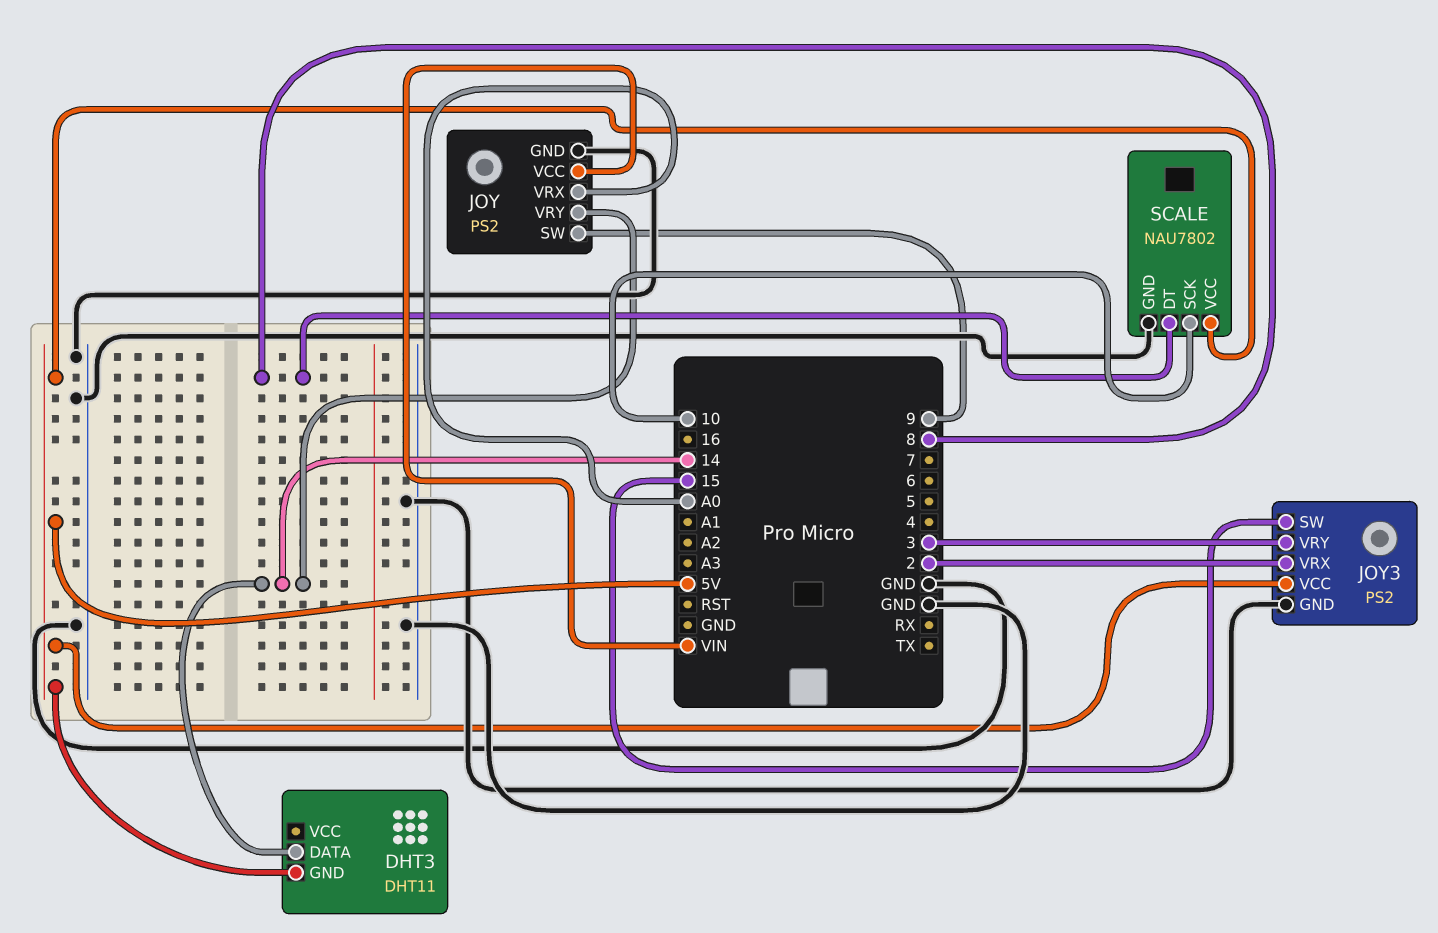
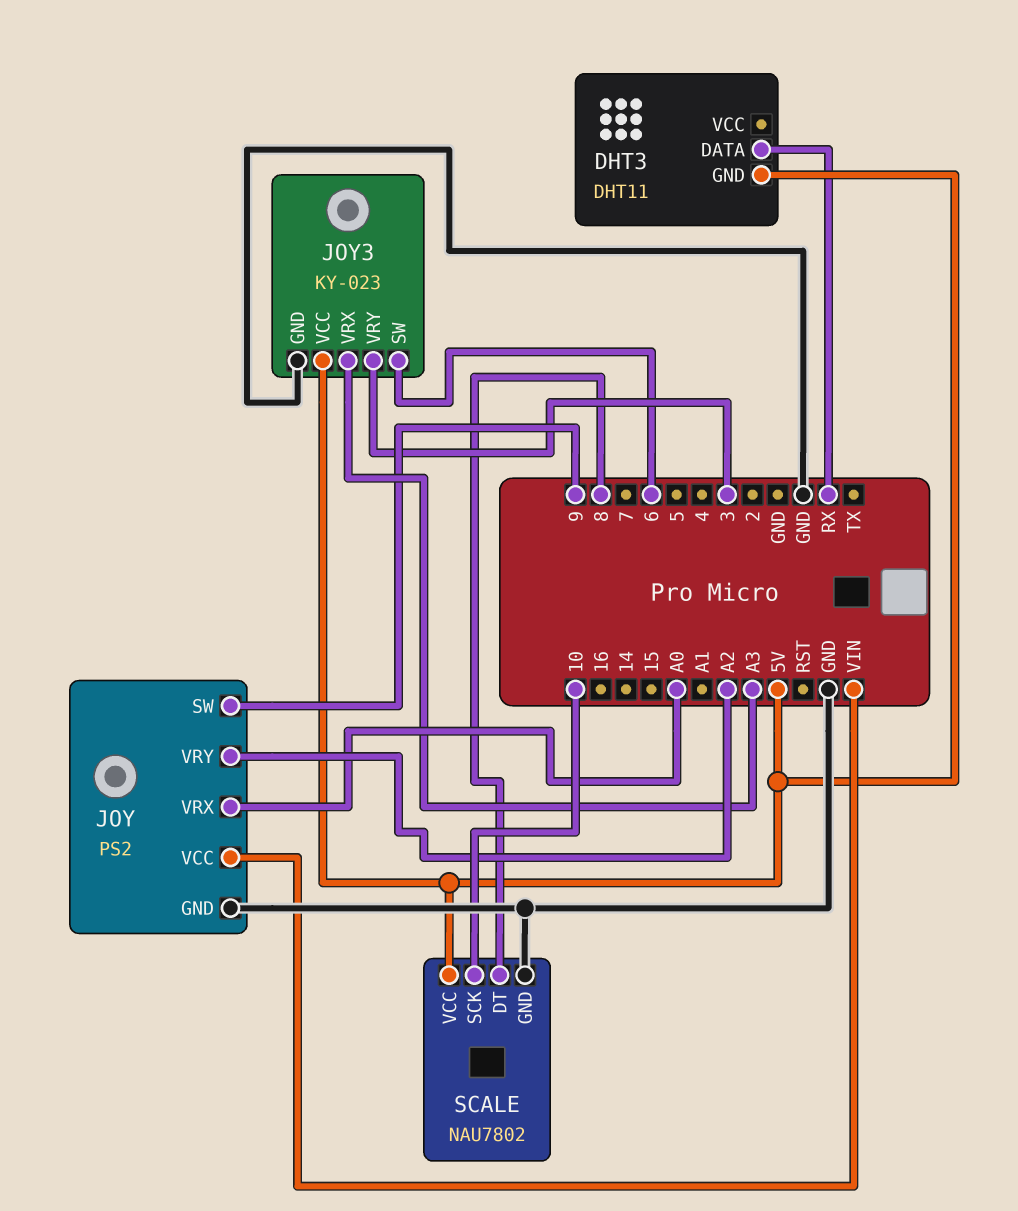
DHT3 pin DATA: 14 -> RX
JOY pin VRY: 14 -> A2
JOY3: PS2 -> KY-023
JOY3 pin SW: 15 -> 6
JOY3 pin VRX: 2 -> A3

